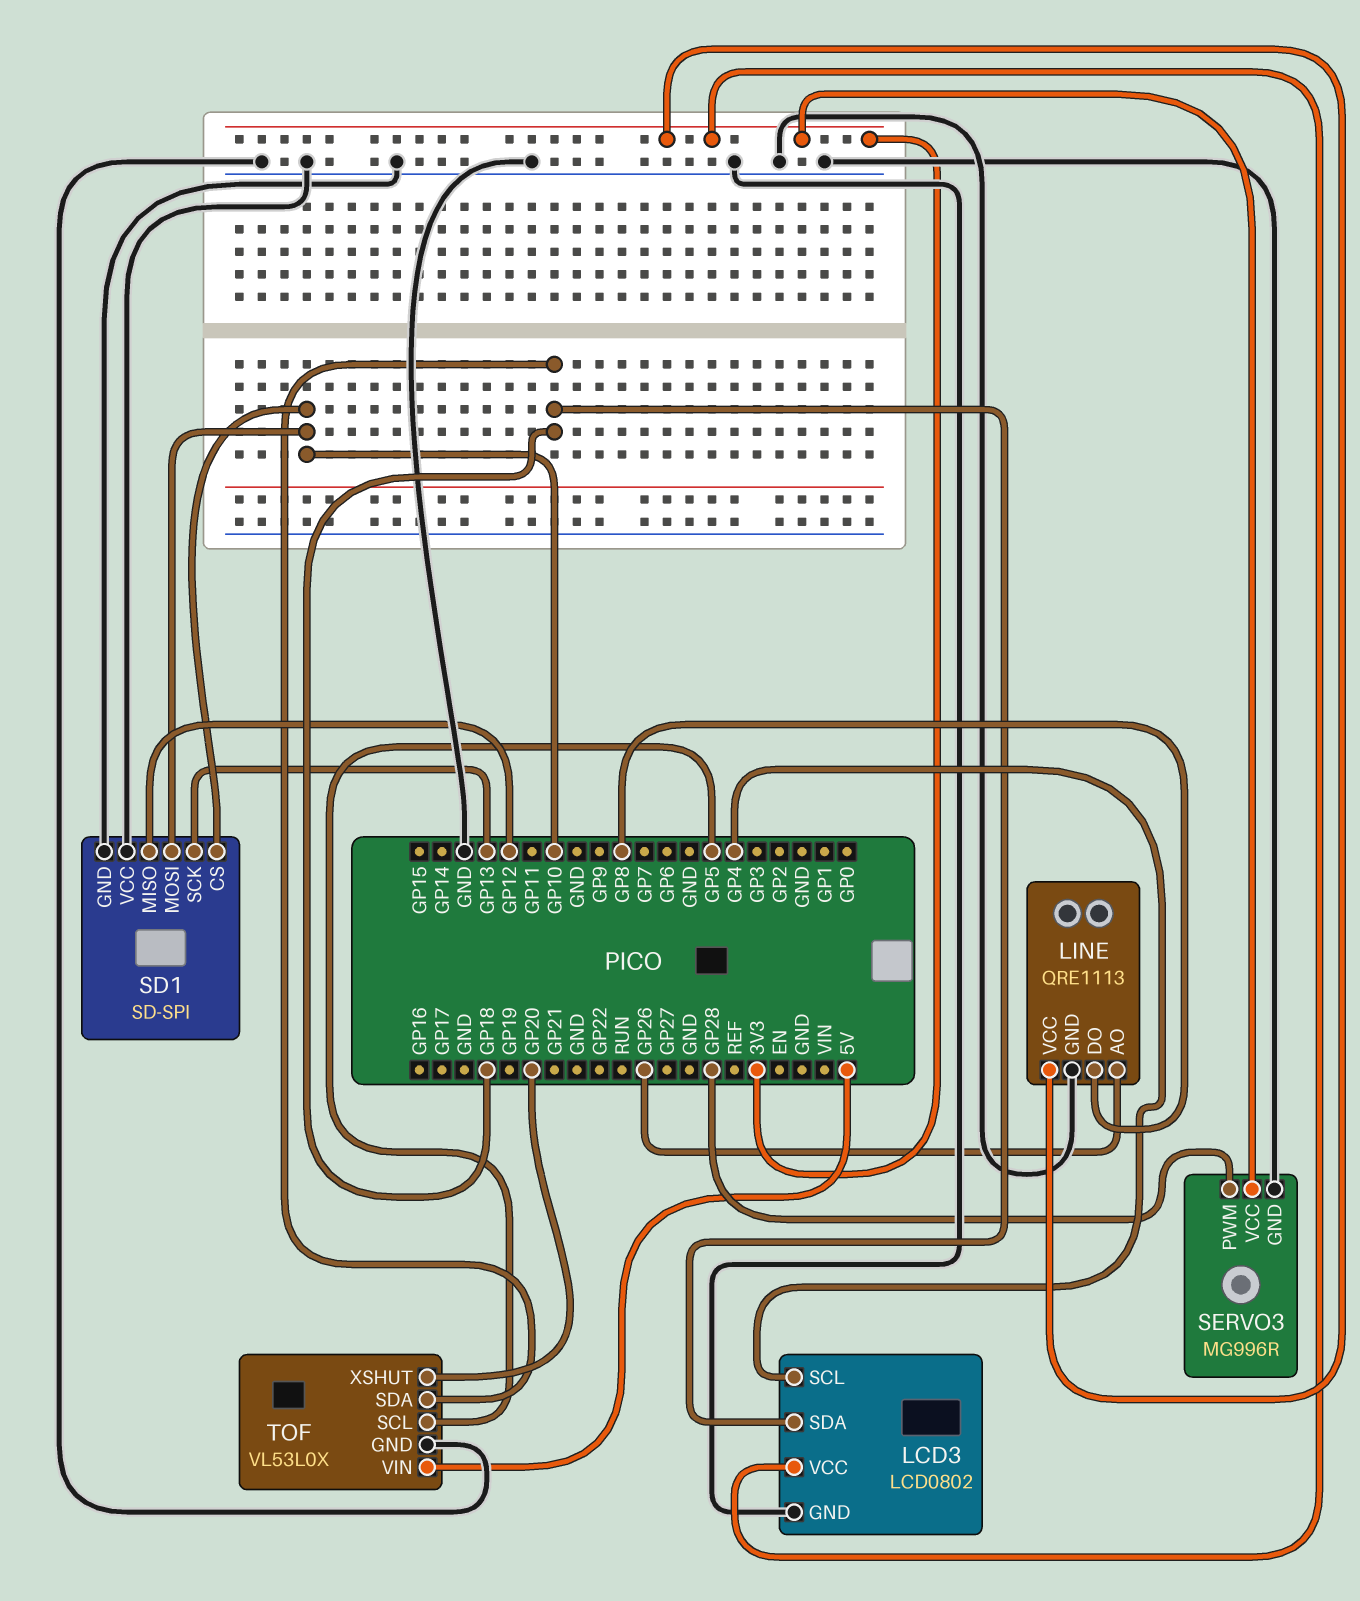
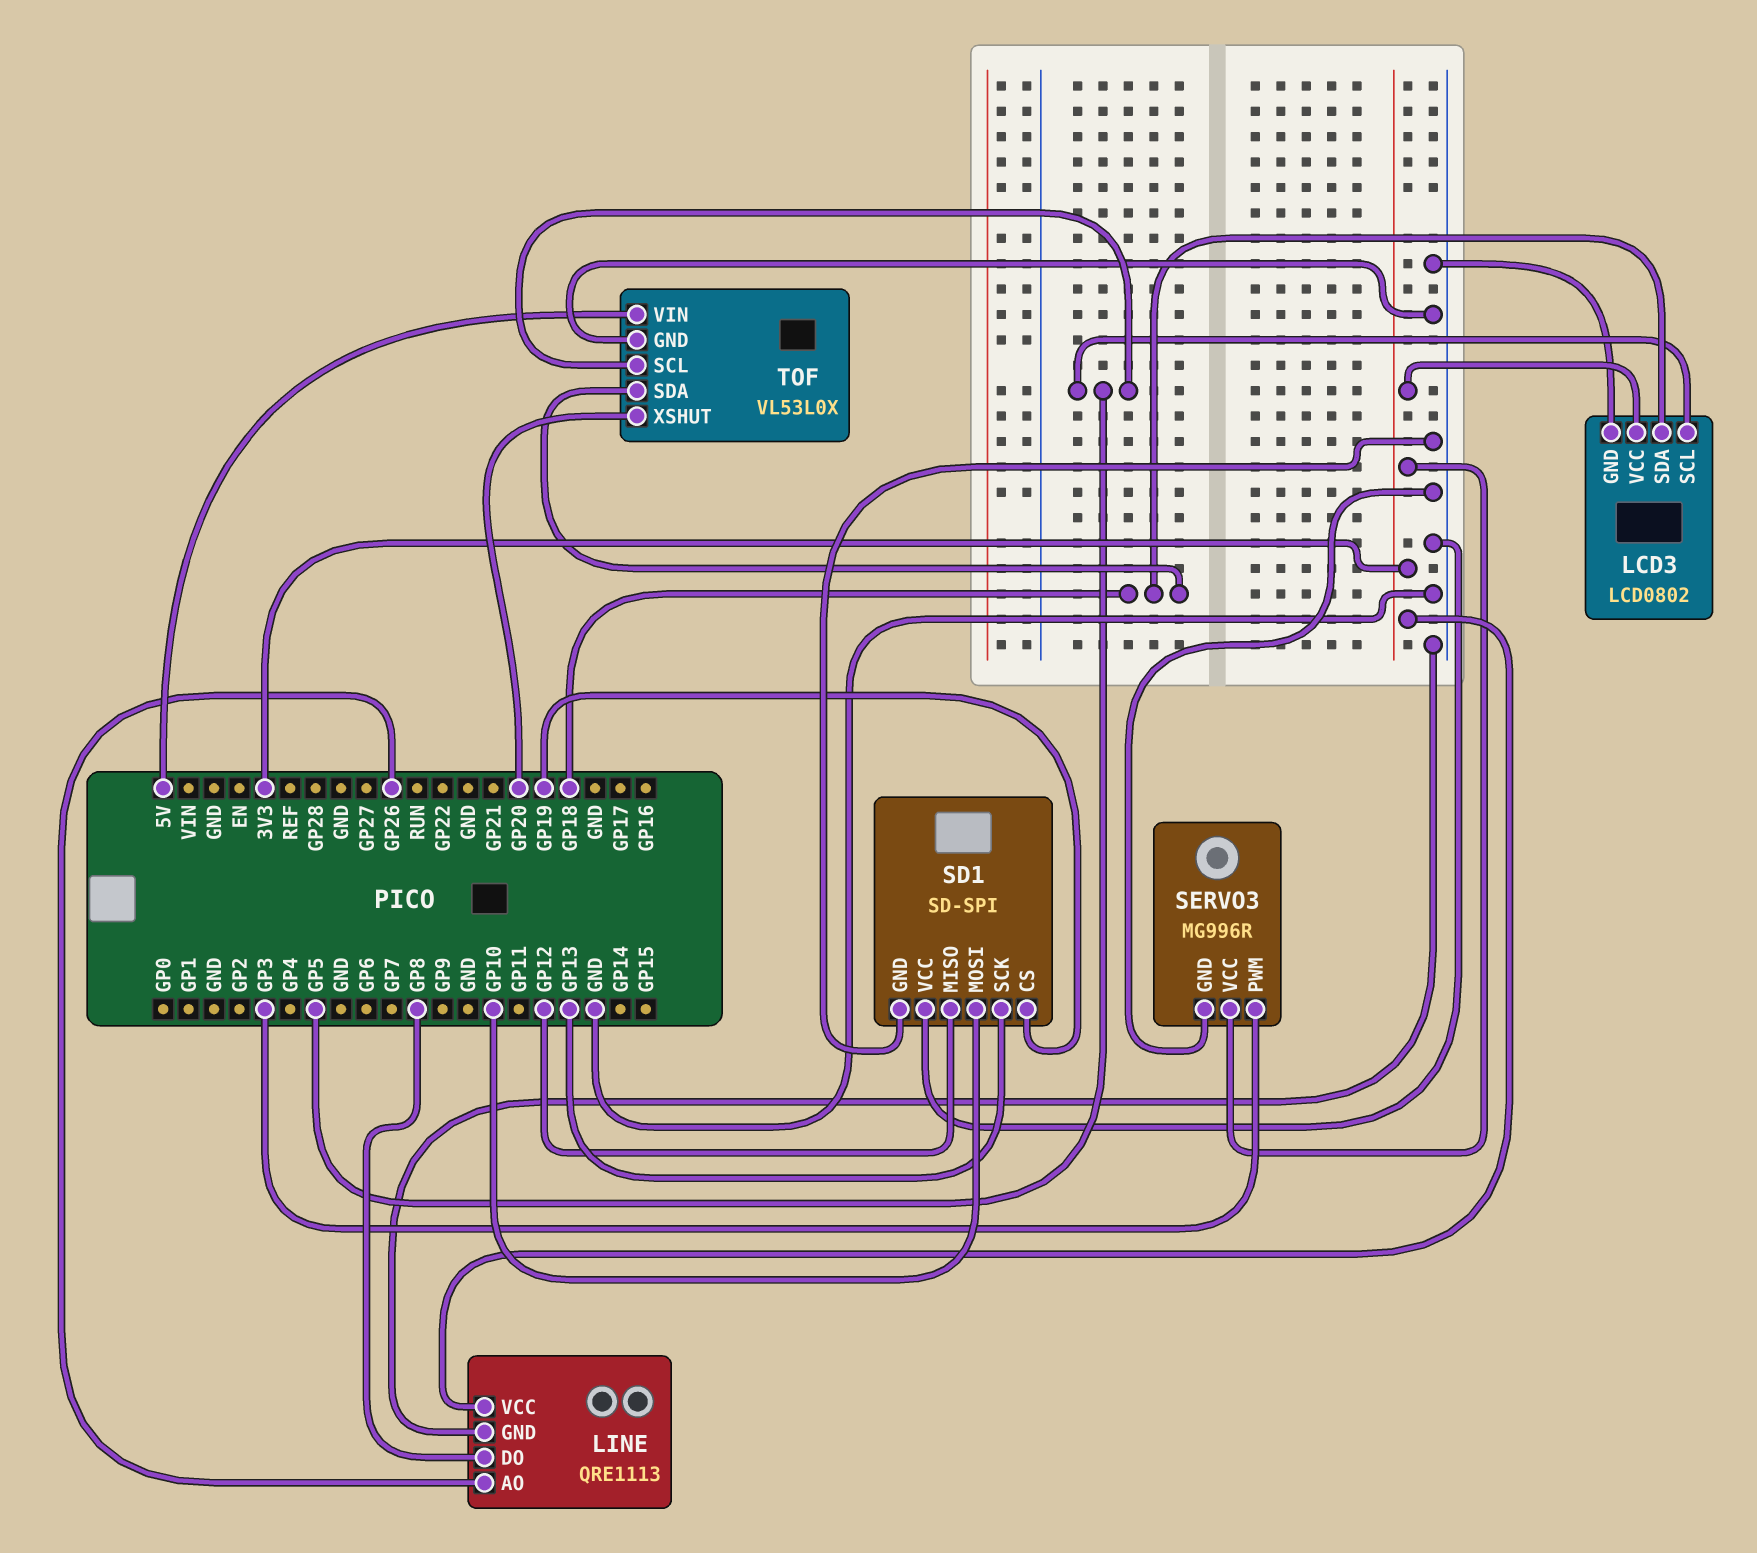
LCD3 pin SCL: GP4 -> GP5
SD1 pin CS: GP10 -> GP19
SERVO3 pin PWM: GP28 -> GP3

